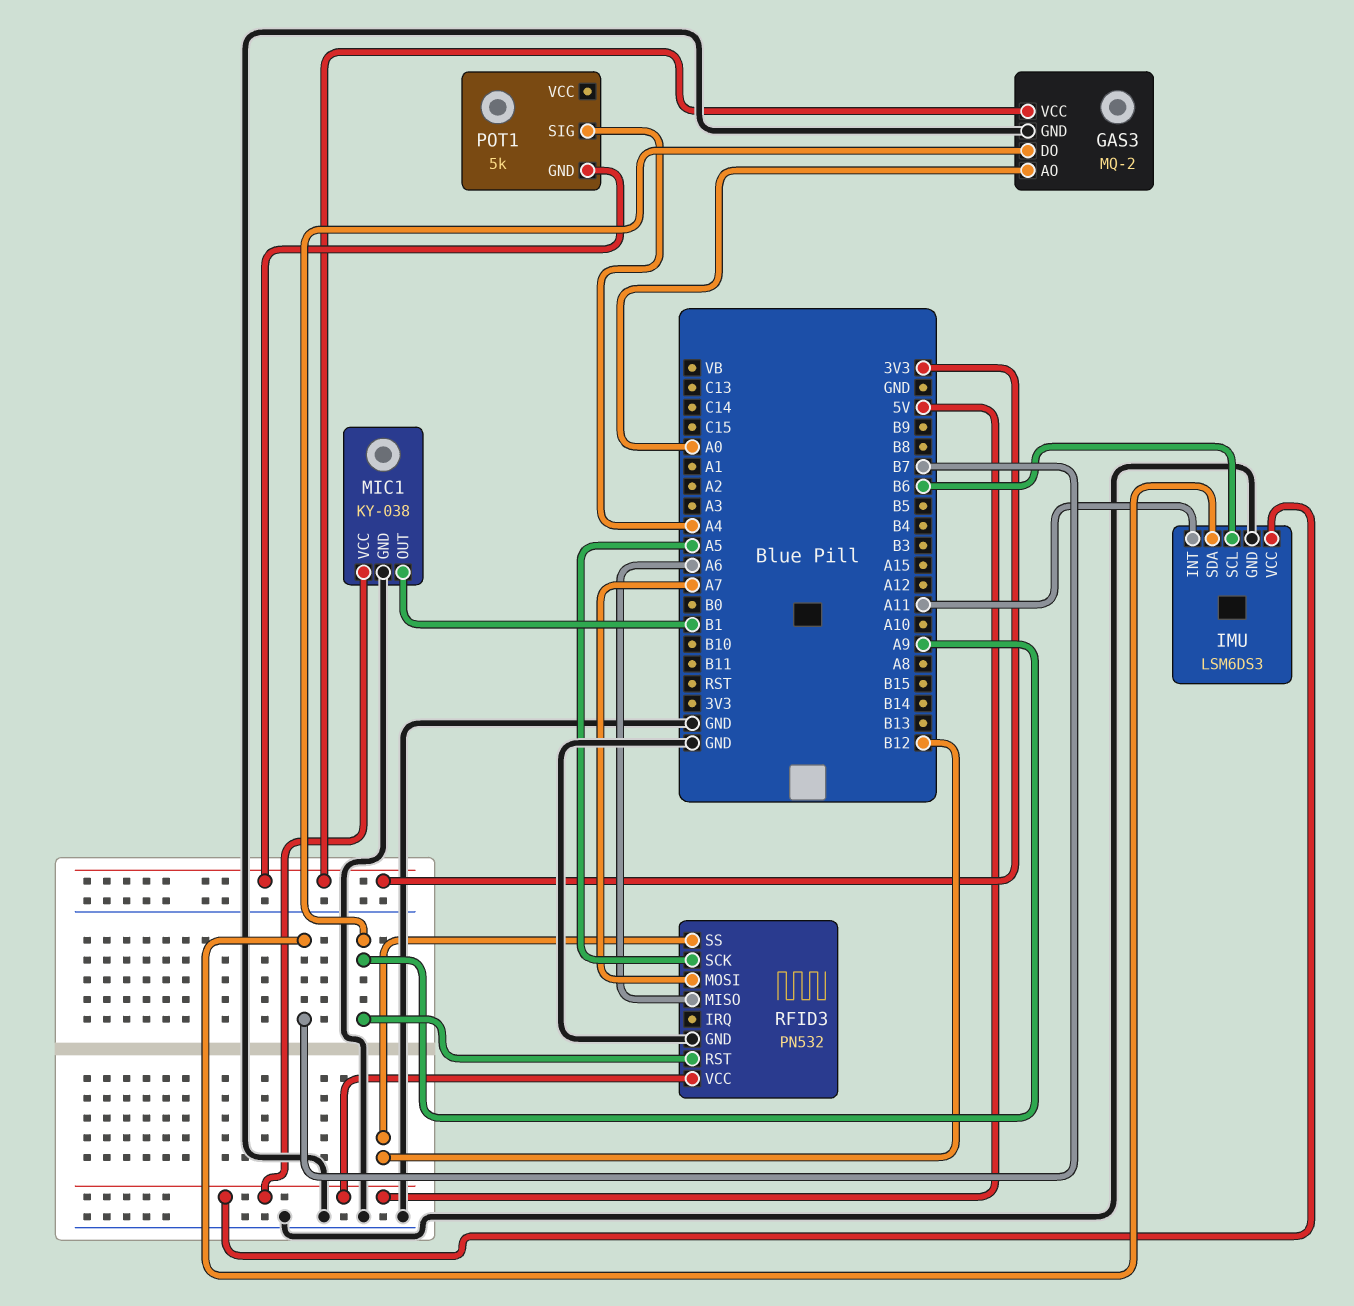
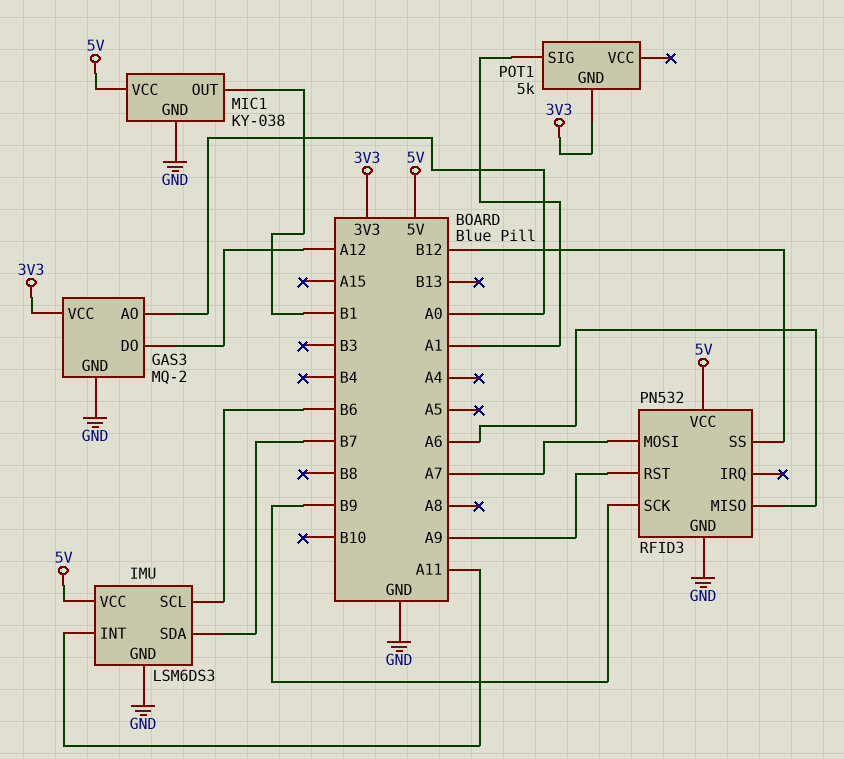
GAS3 pin DO: A9 -> A12
POT1 pin SIG: A4 -> A1
RFID3 pin SCK: A5 -> B9

